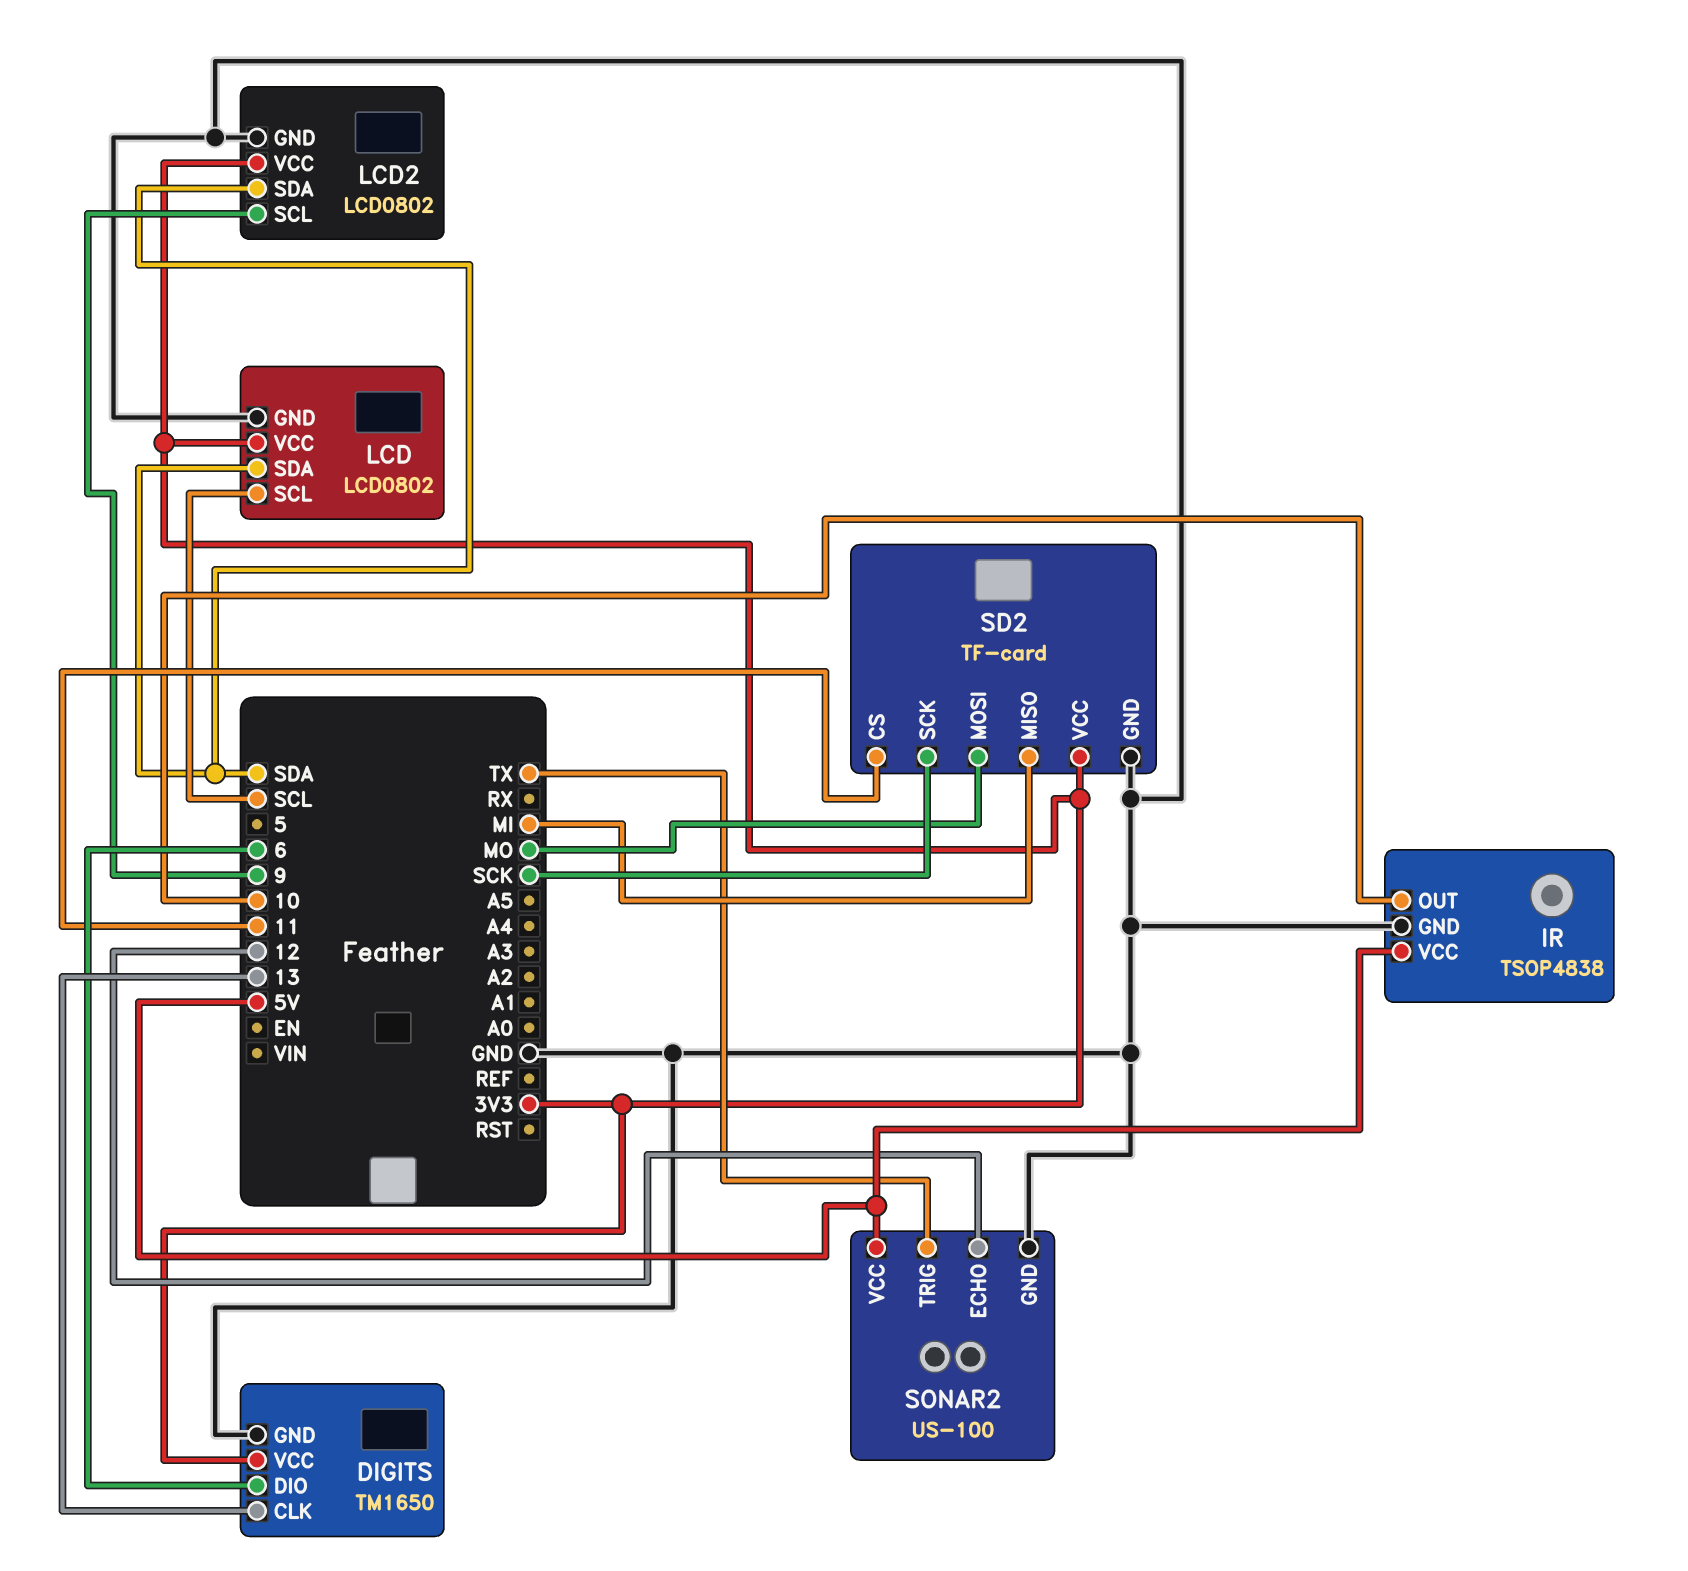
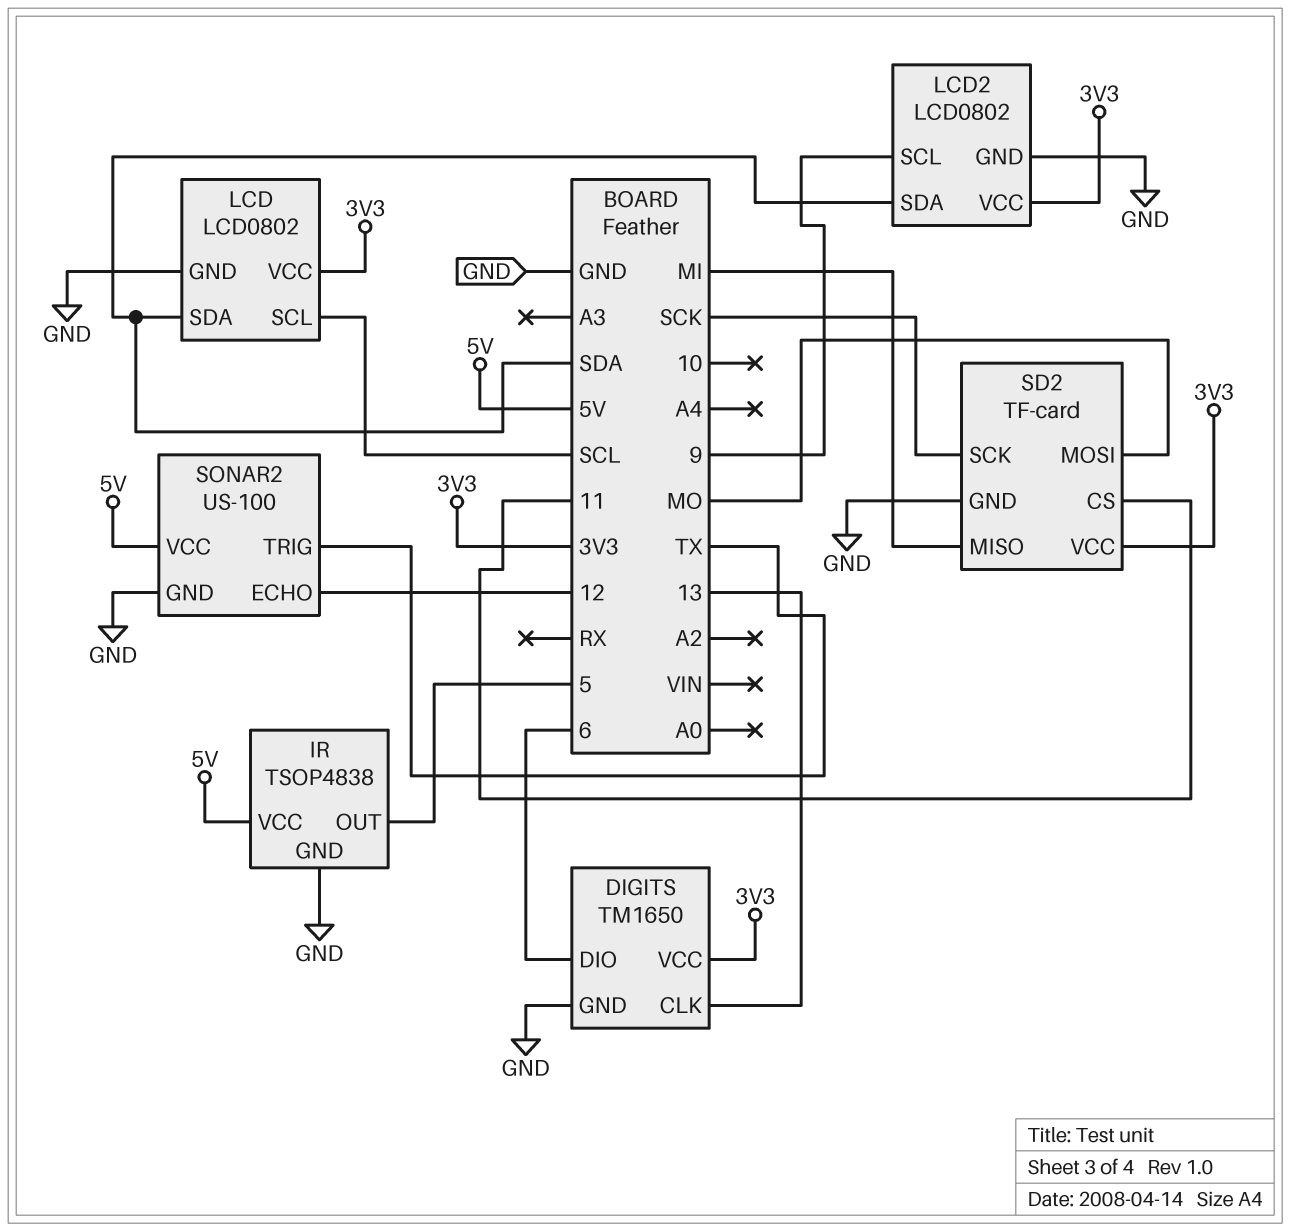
IR pin OUT: 10 -> 5

